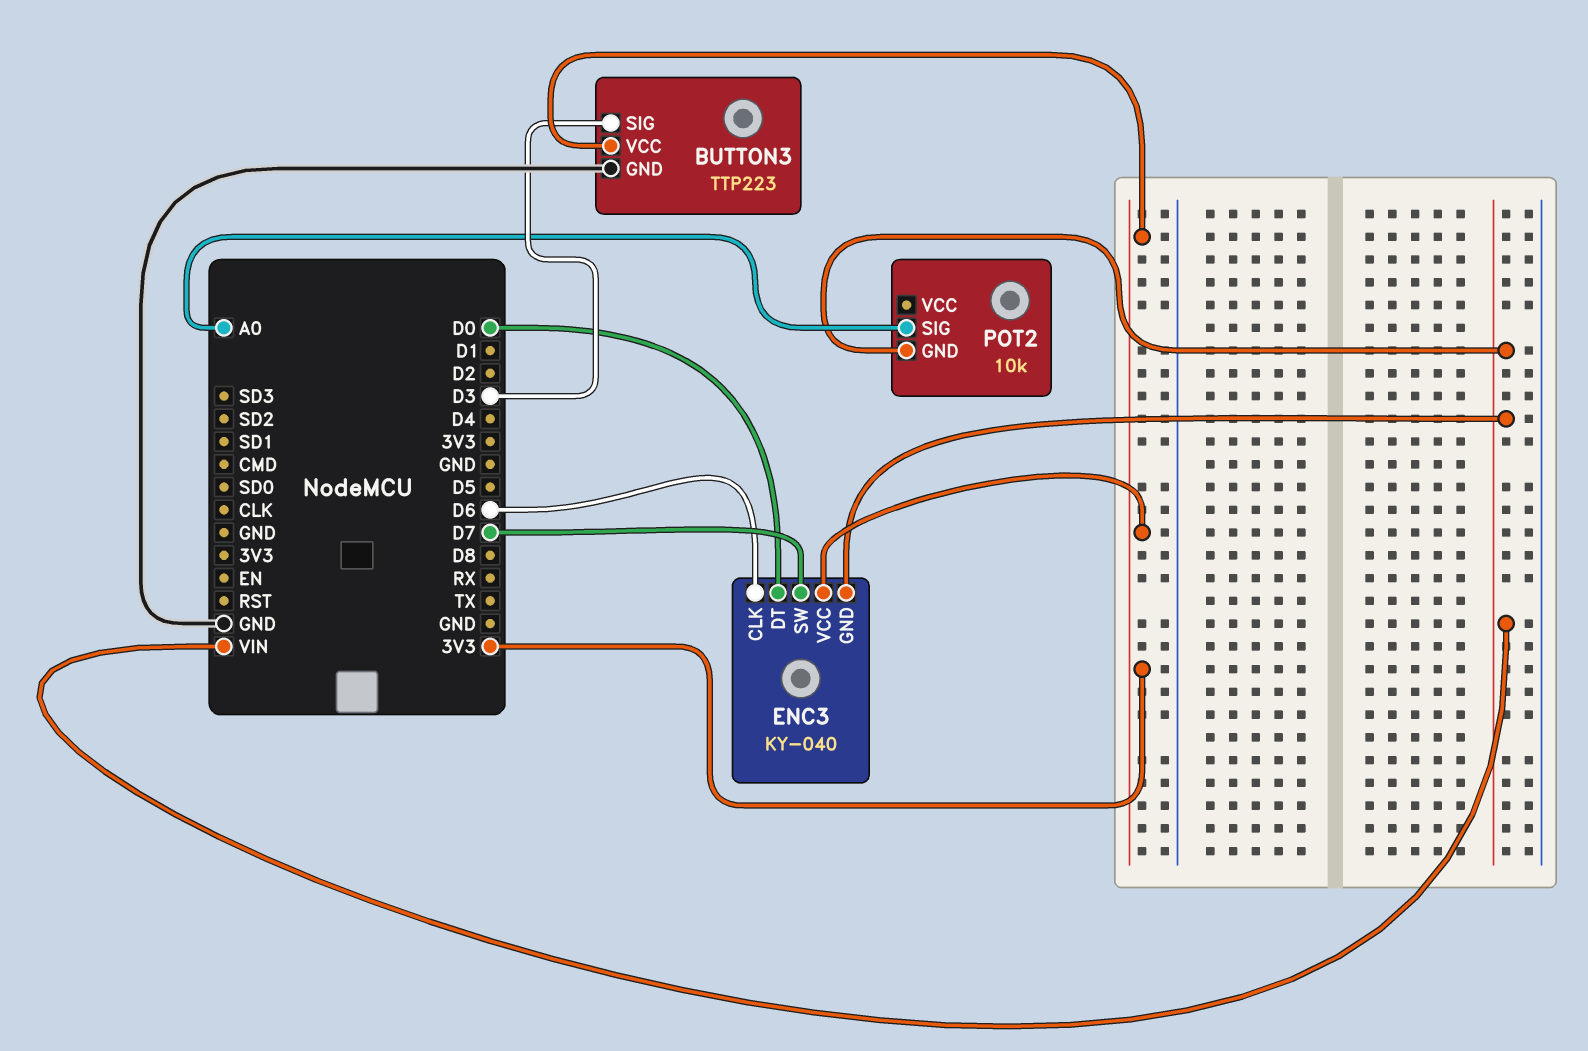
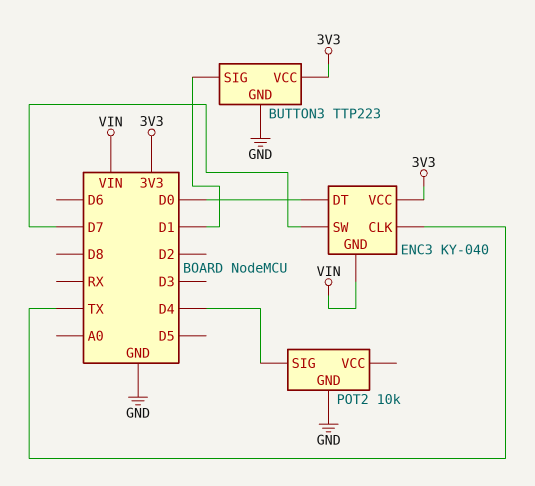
BUTTON3 pin SIG: D3 -> D1
ENC3 pin CLK: D6 -> TX
POT2 pin GND: VIN -> GND
POT2 pin SIG: A0 -> D4

